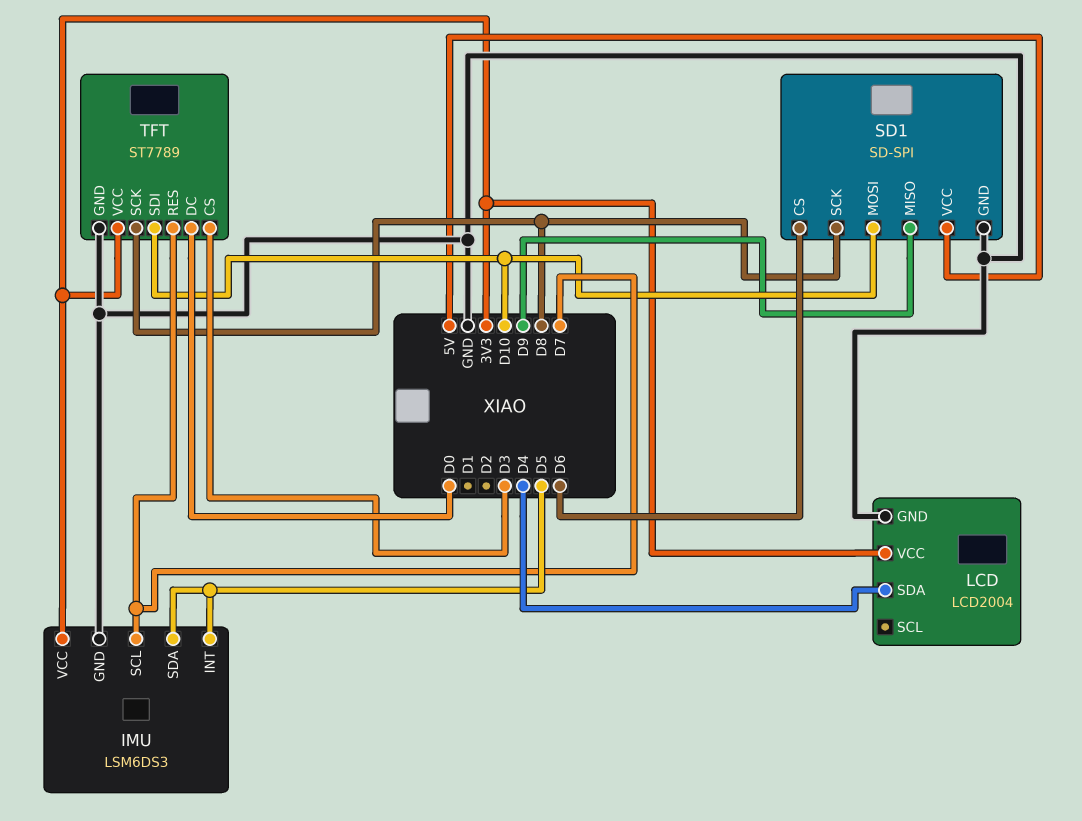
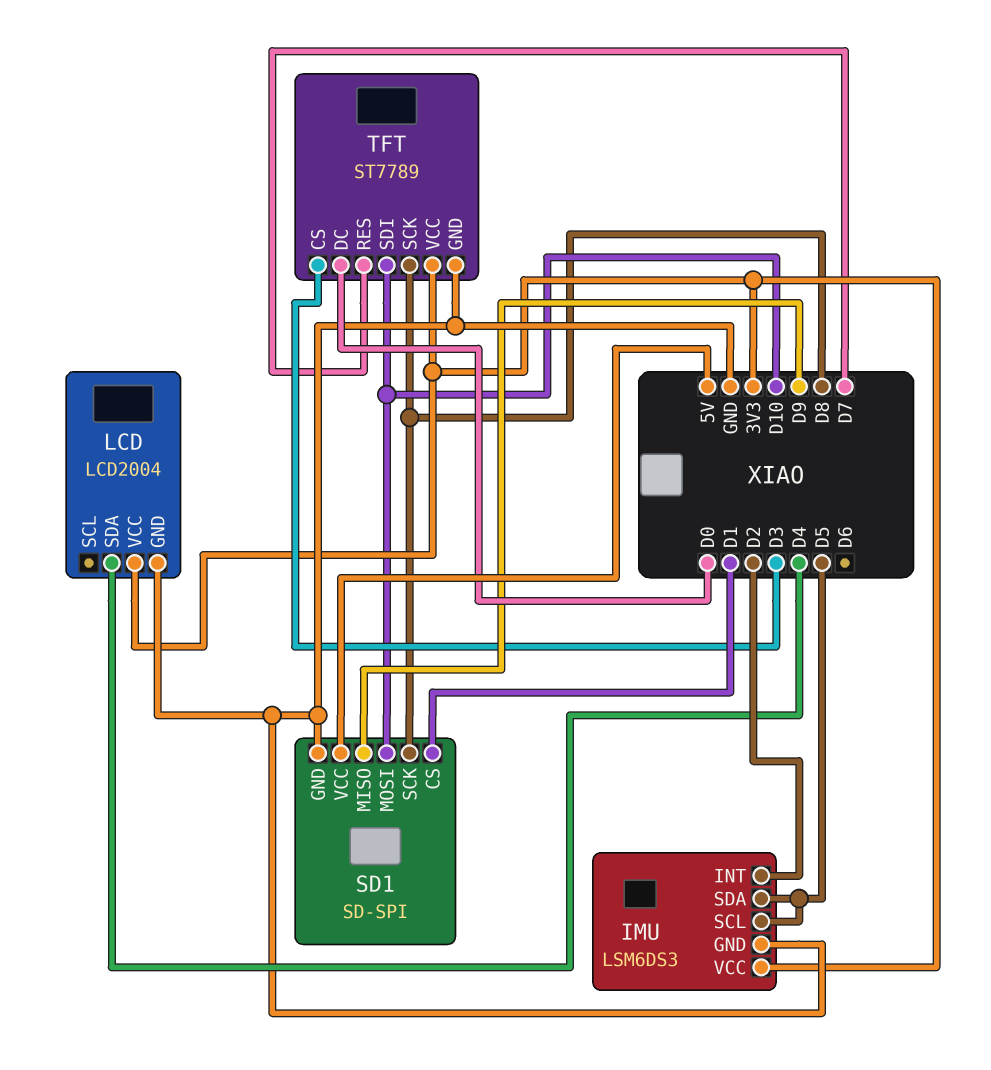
IMU pin INT: D5 -> D2
IMU pin SCL: D7 -> D5
SD1 pin CS: D6 -> D1

